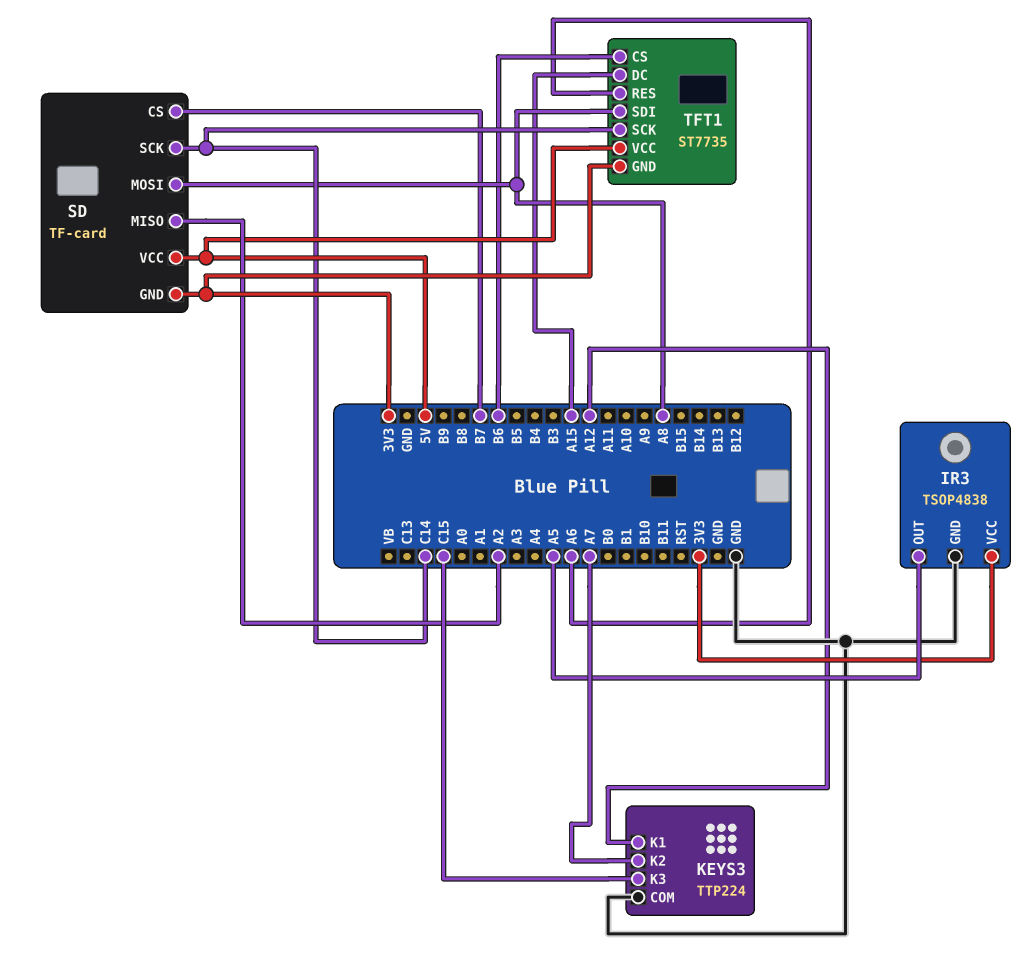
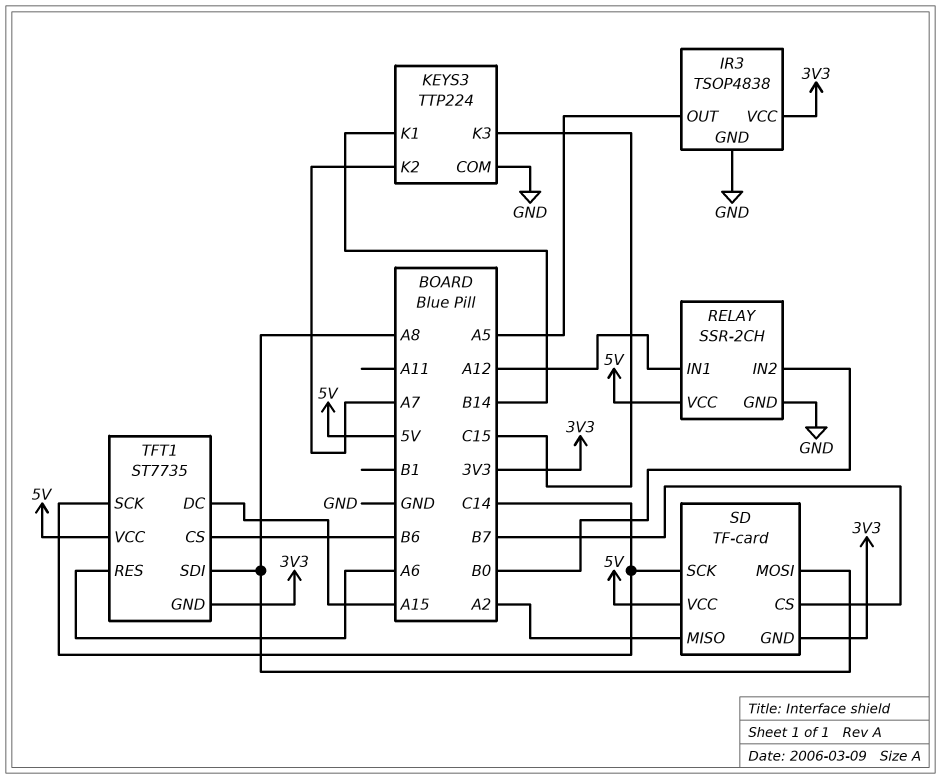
KEYS3 pin K1: A12 -> B14
RELAY: none -> SSR-2CH
RELAY pin GND: none -> GND
RELAY pin IN1: none -> A12
RELAY pin IN2: none -> B0
RELAY pin VCC: none -> 5V

